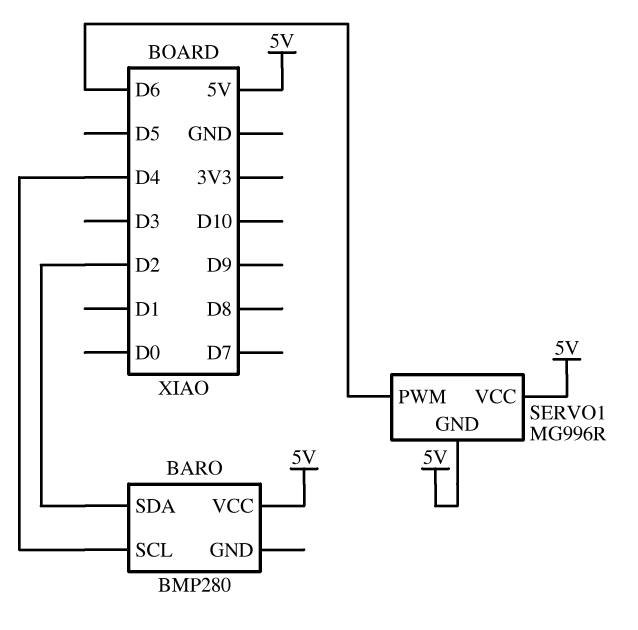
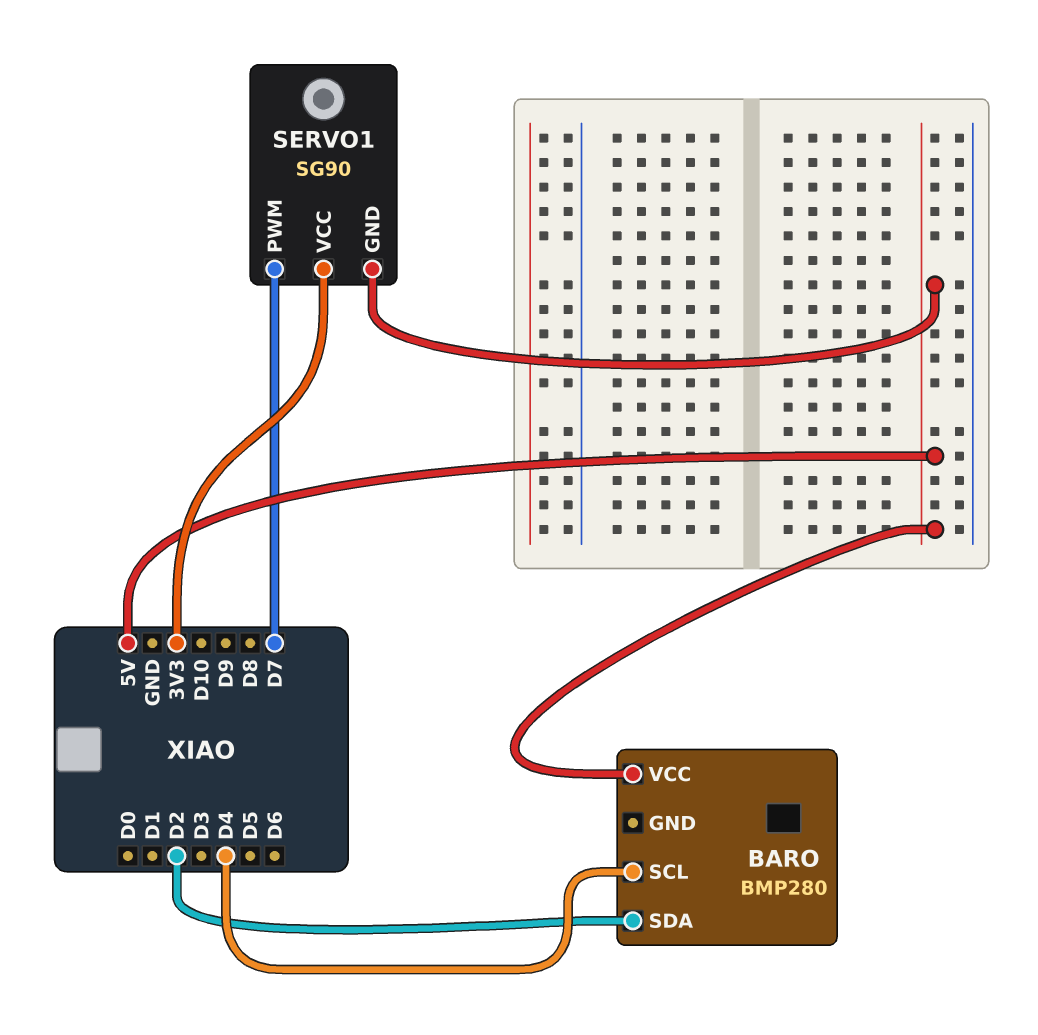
SERVO1: MG996R -> SG90
SERVO1 pin PWM: D6 -> D7
SERVO1 pin VCC: 5V -> 3V3

